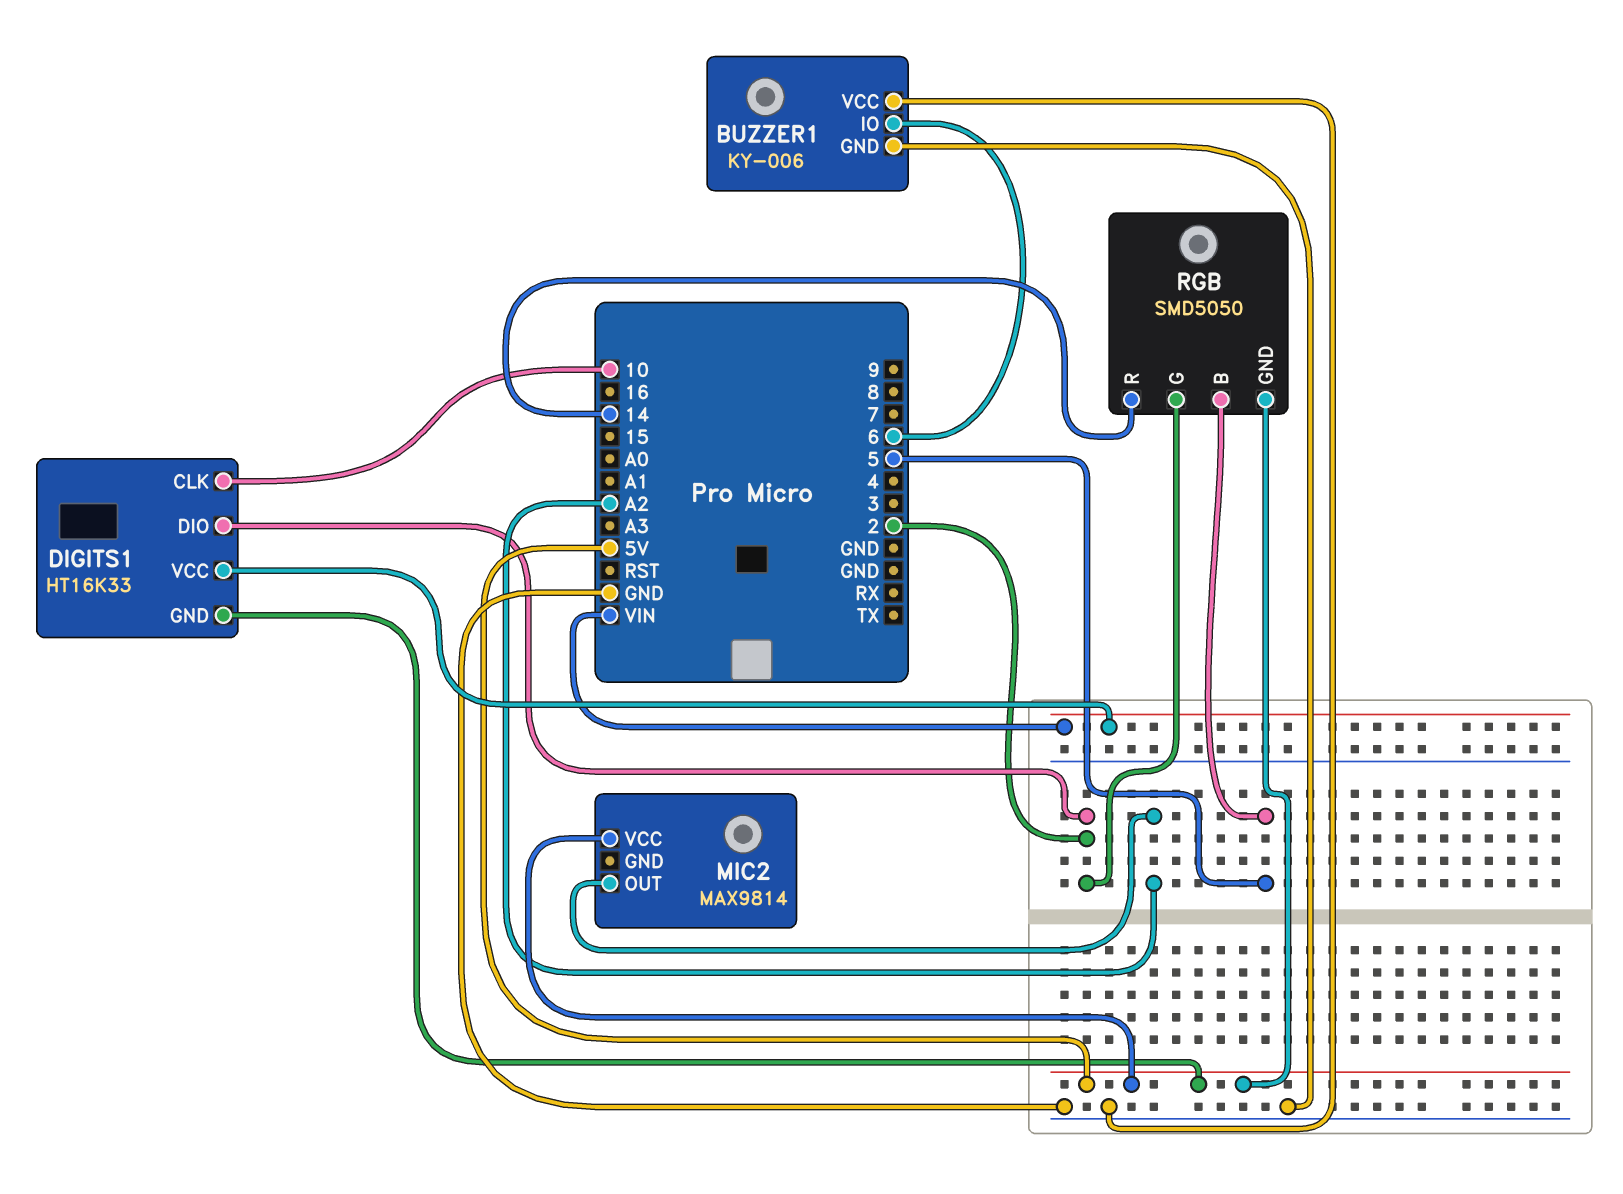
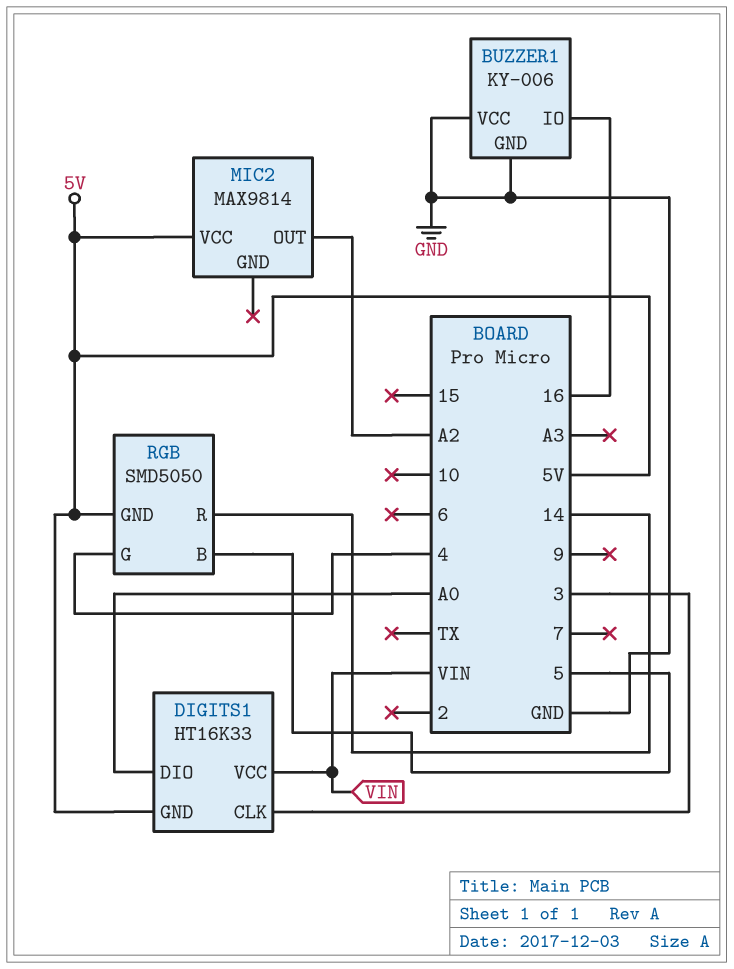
BUZZER1 pin IO: 6 -> 16
DIGITS1 pin CLK: 10 -> 3
DIGITS1 pin DIO: 2 -> A0
RGB pin G: 2 -> 4

